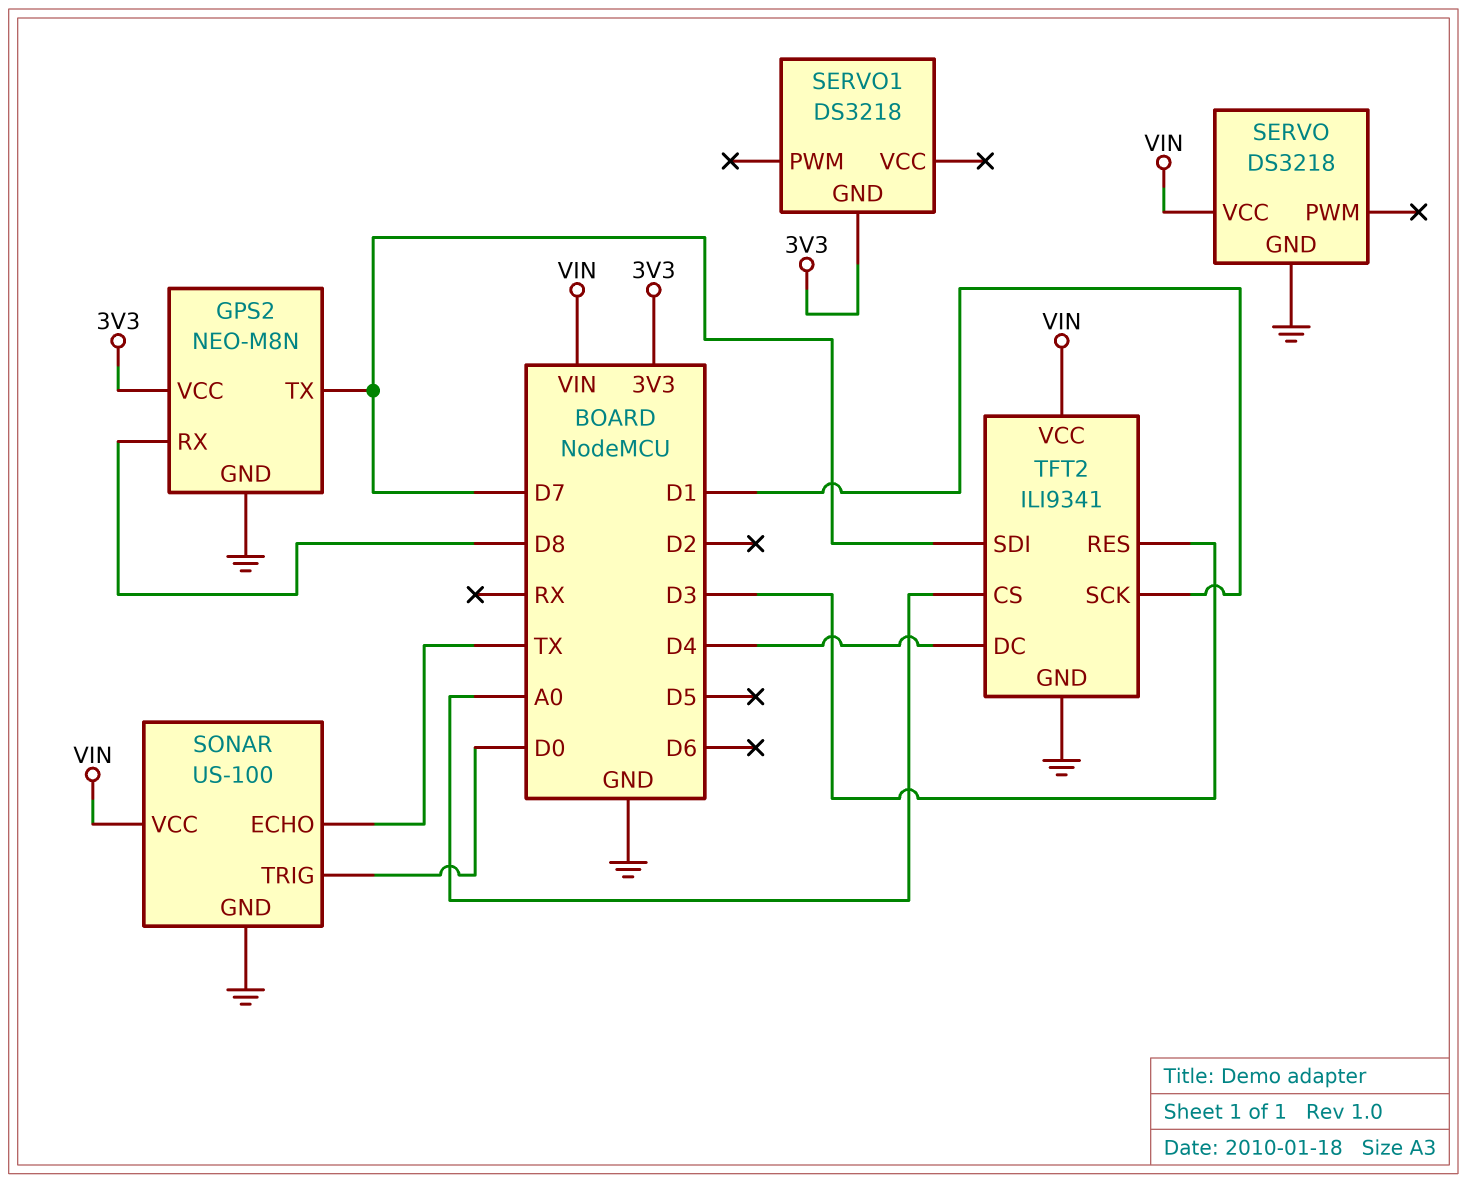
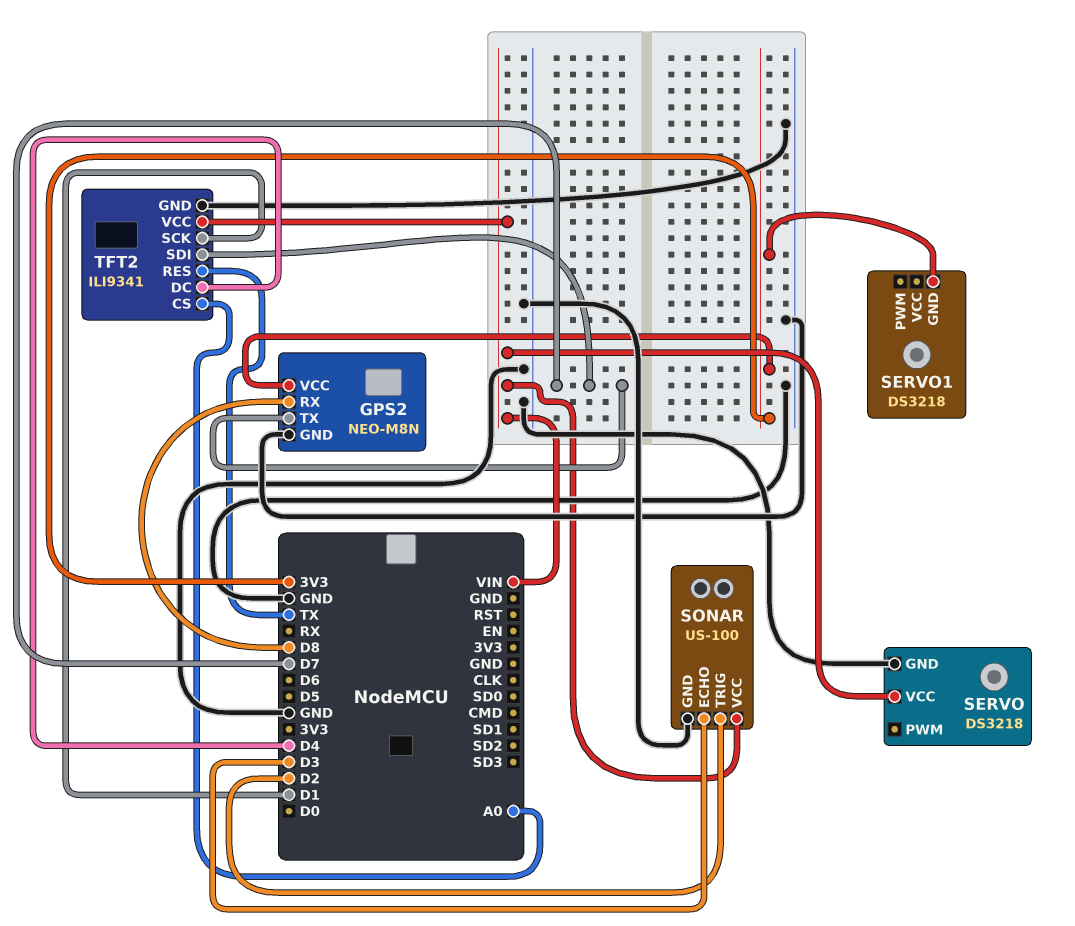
SONAR pin ECHO: TX -> D3
SONAR pin TRIG: D0 -> D2
TFT2 pin RES: D3 -> TX

